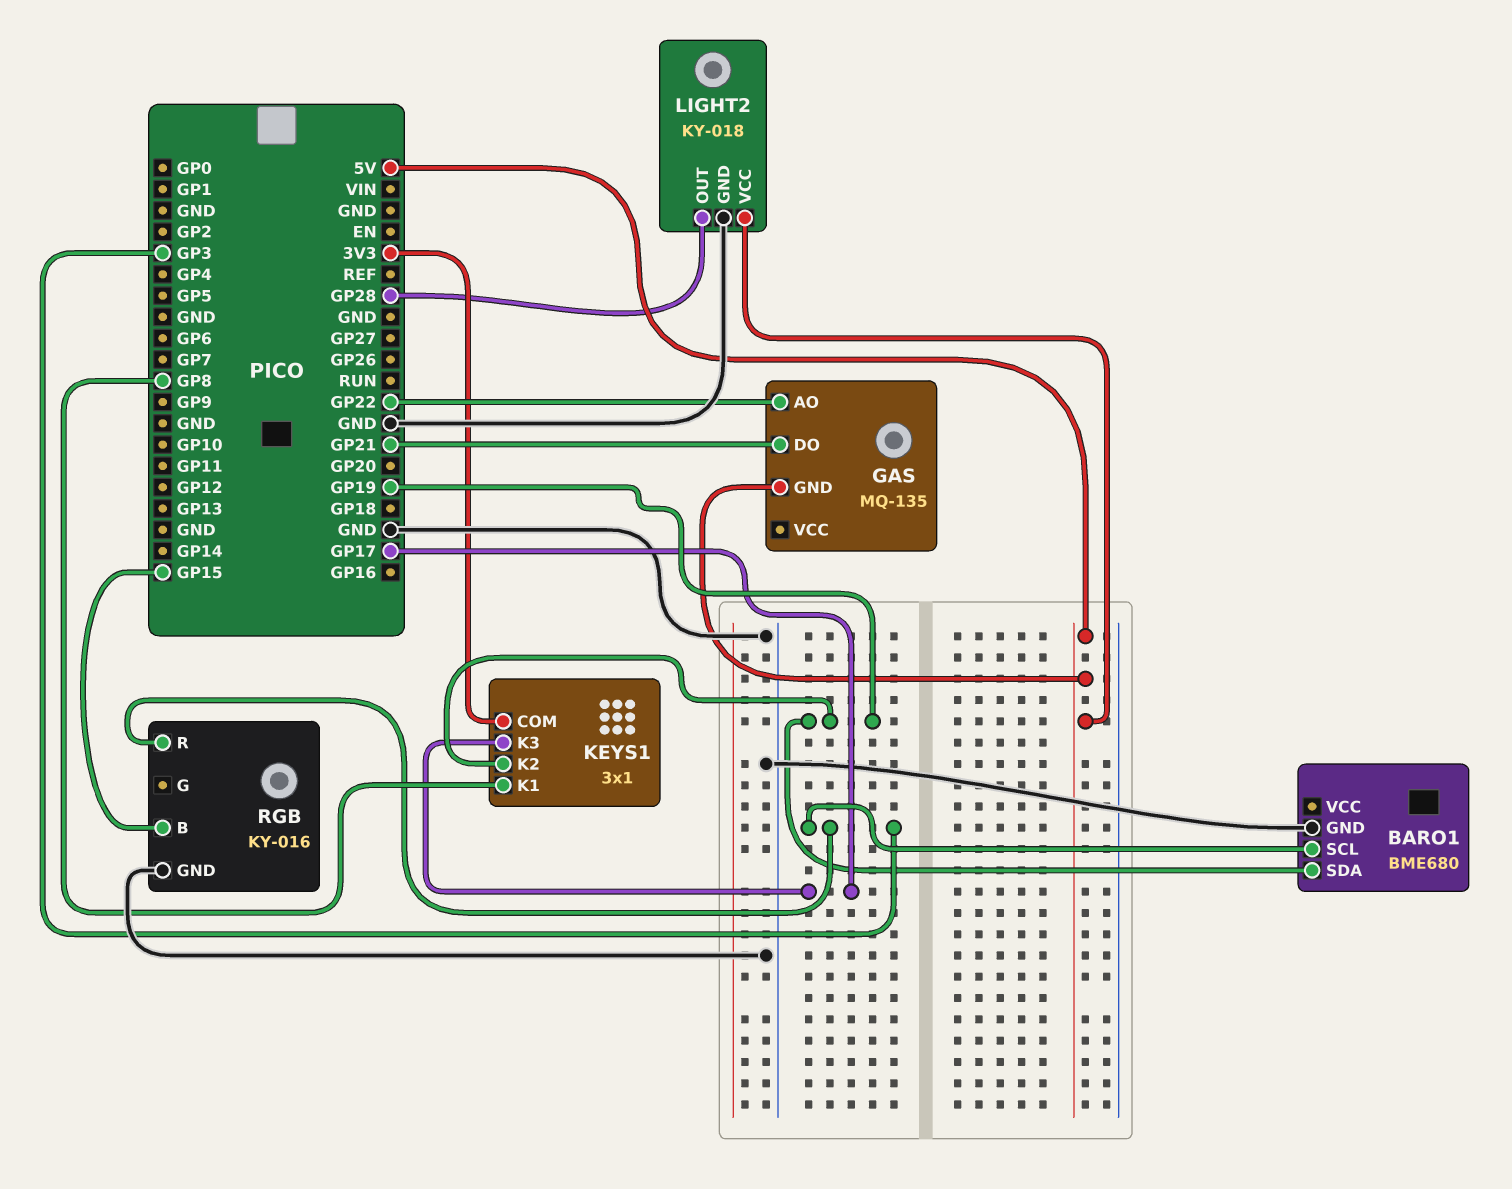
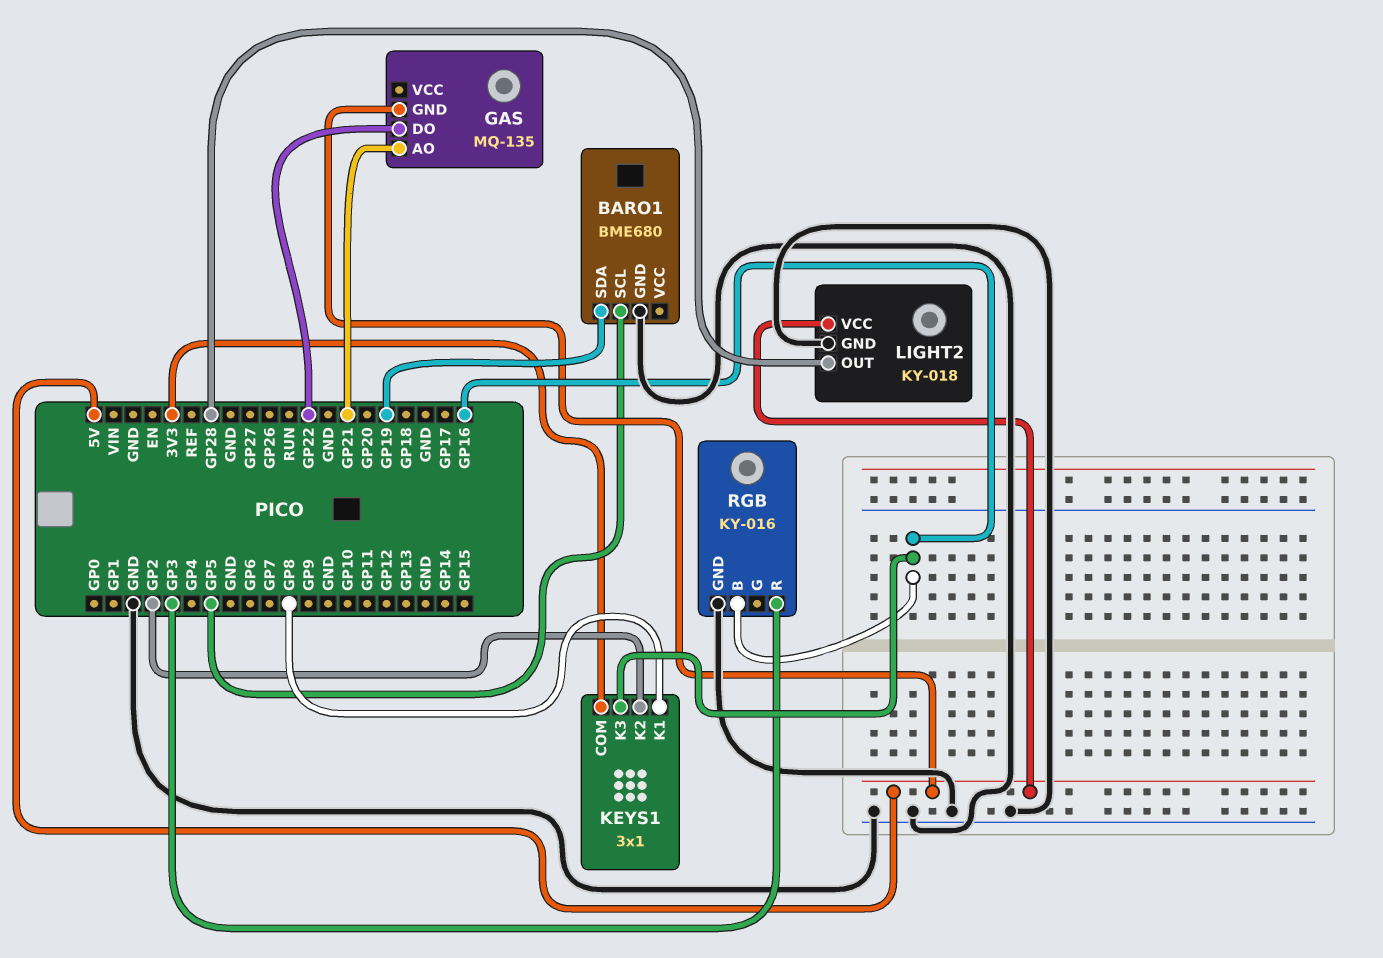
BARO1 pin SCL: GP3 -> GP5
GAS pin AO: GP22 -> GP21
GAS pin DO: GP21 -> GP22
KEYS1 pin K2: GP19 -> GP2
KEYS1 pin K3: GP17 -> GP16
RGB pin B: GP15 -> GP16

